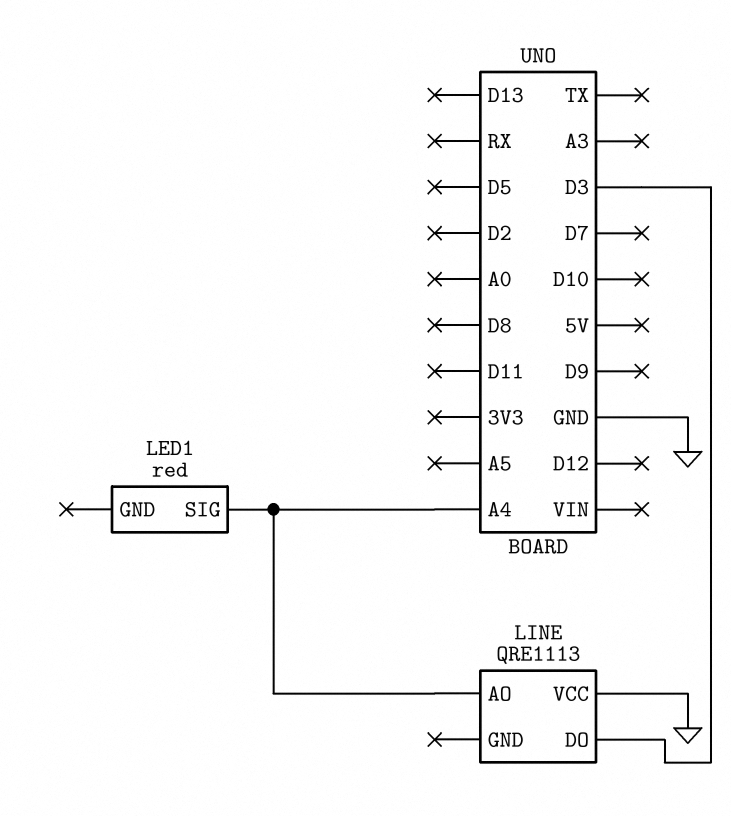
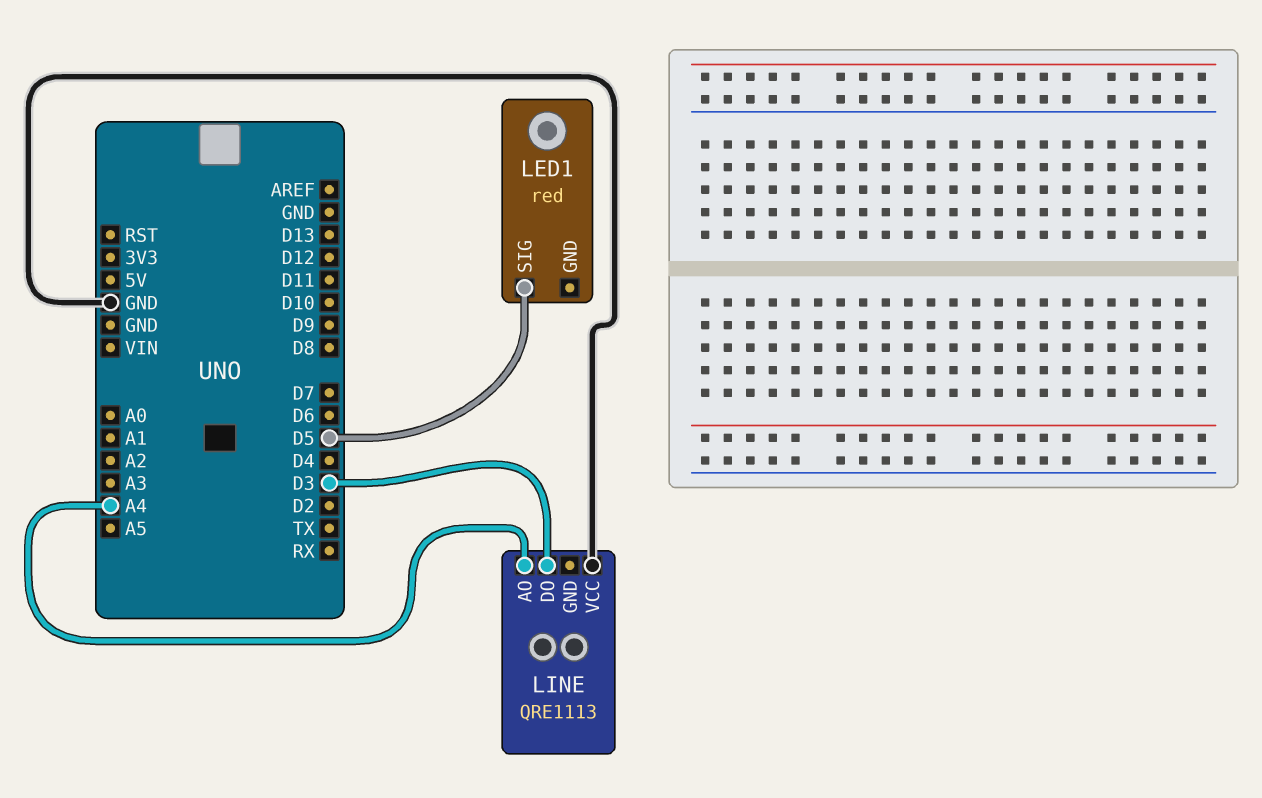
LED1 pin SIG: A4 -> D5

